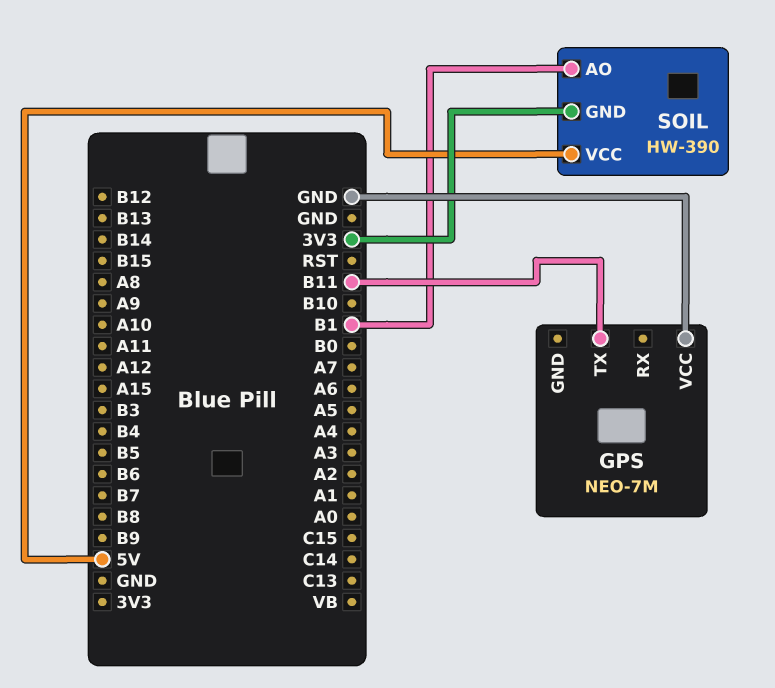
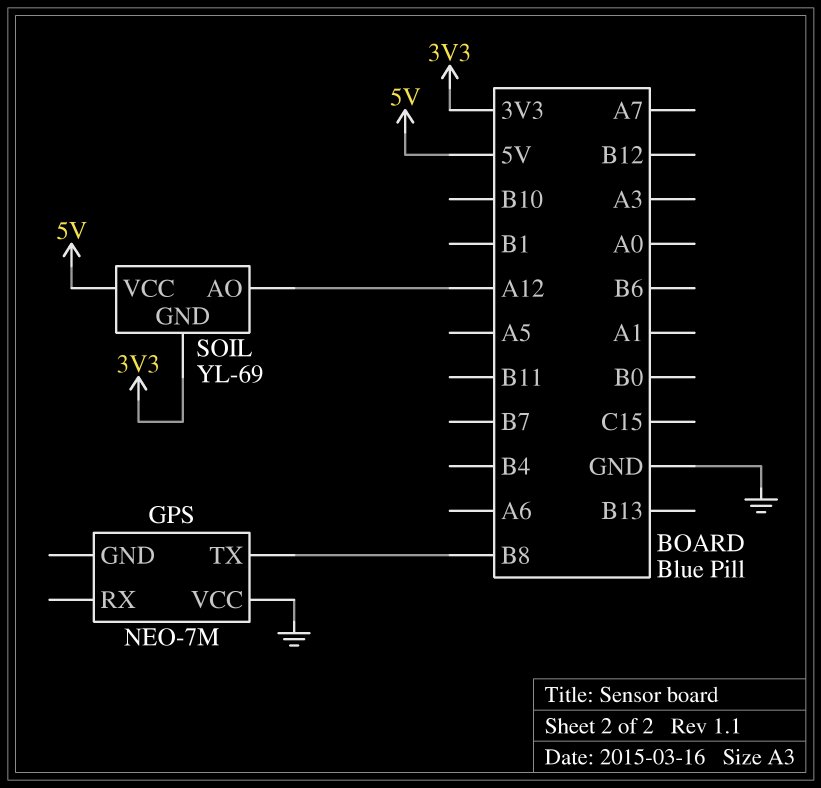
GPS pin TX: B11 -> B8
SOIL: HW-390 -> YL-69
SOIL pin AO: B1 -> A12

